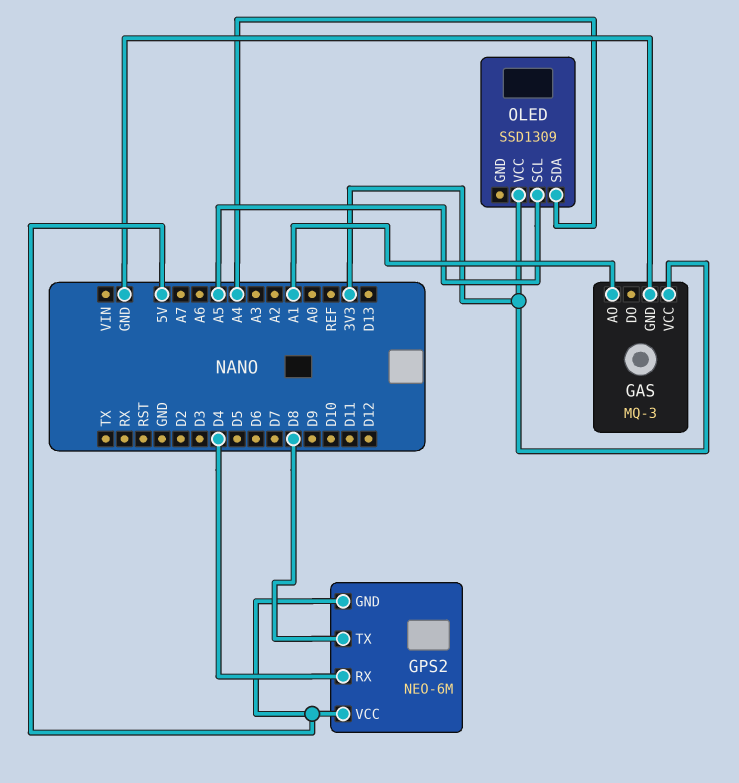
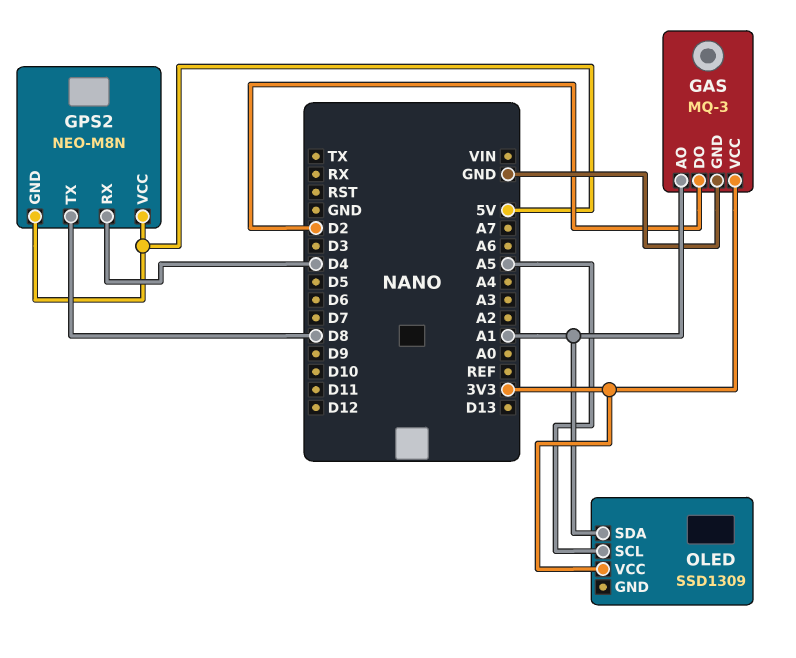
GAS pin DO: none -> D2
GPS2: NEO-6M -> NEO-M8N
OLED pin SDA: A4 -> A1

